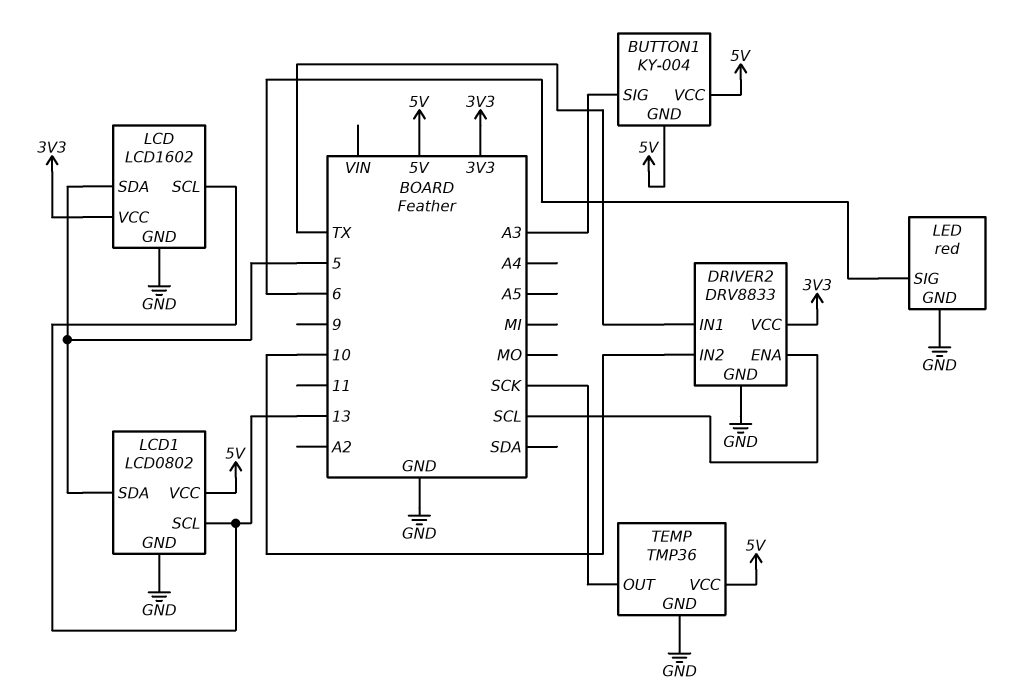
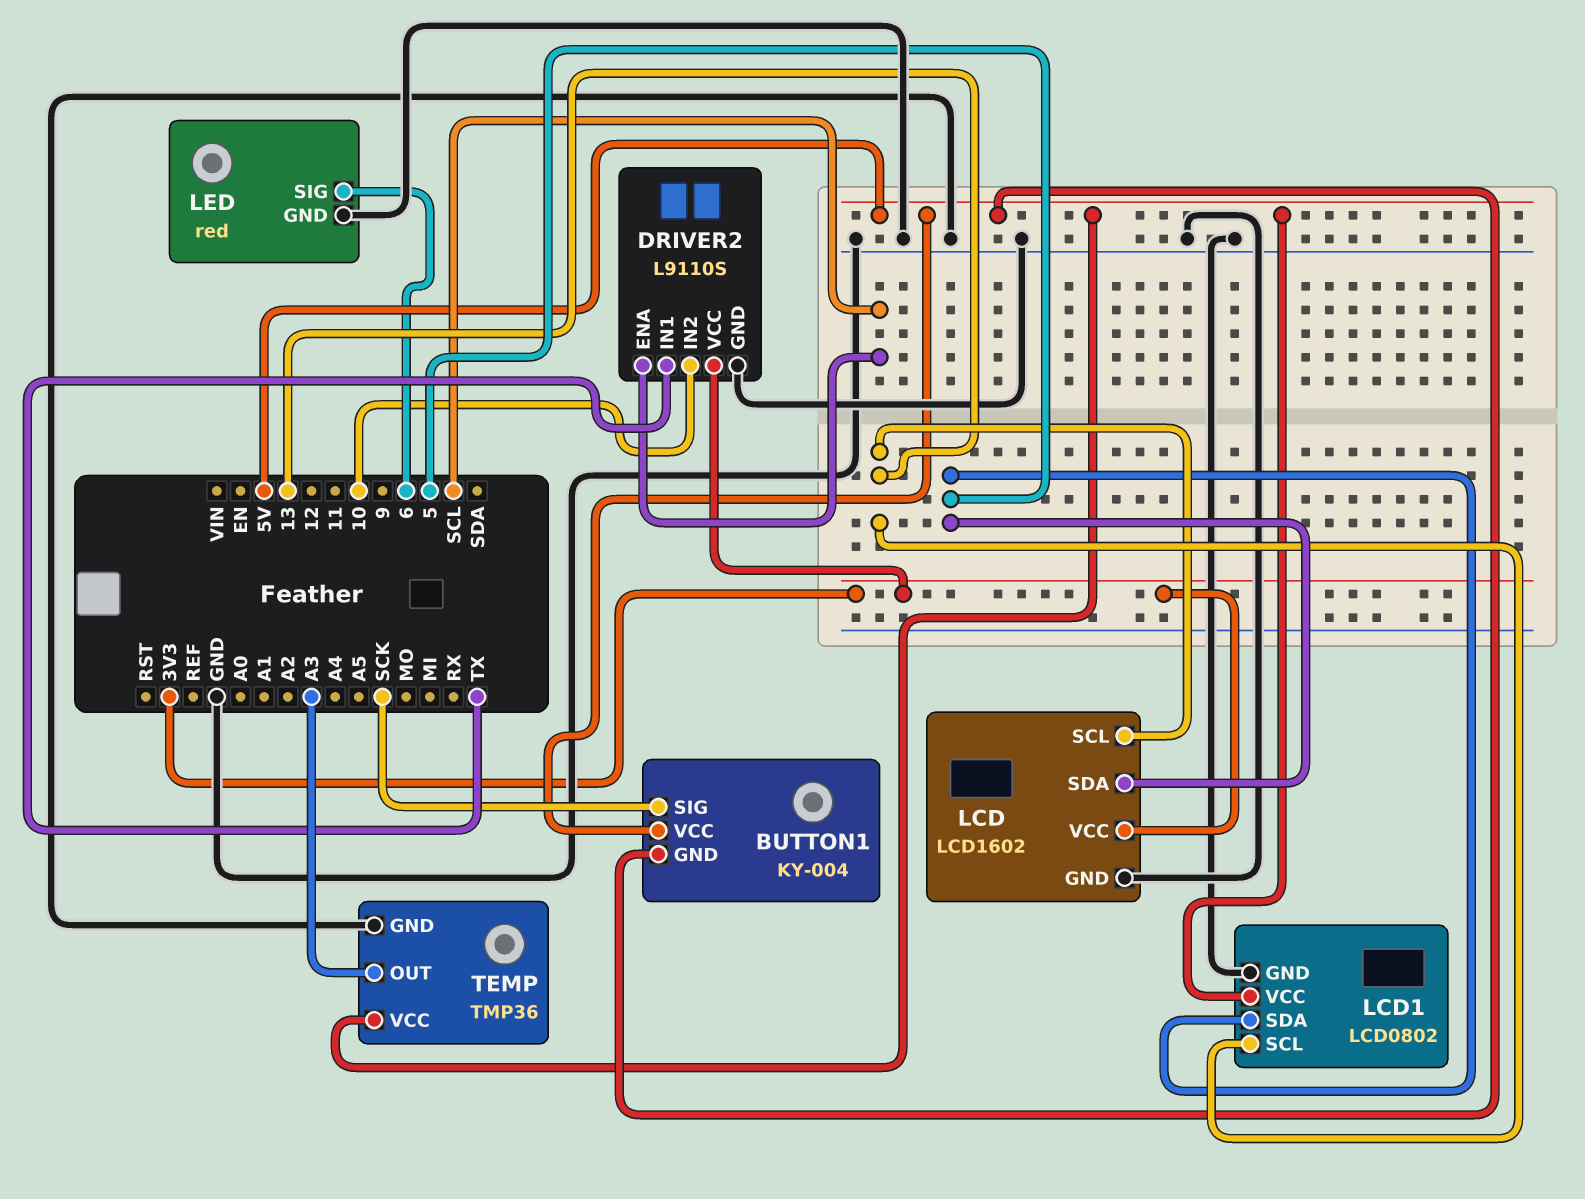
BUTTON1 pin SIG: A3 -> SCK
DRIVER2: DRV8833 -> L9110S
TEMP pin OUT: SCK -> A3

